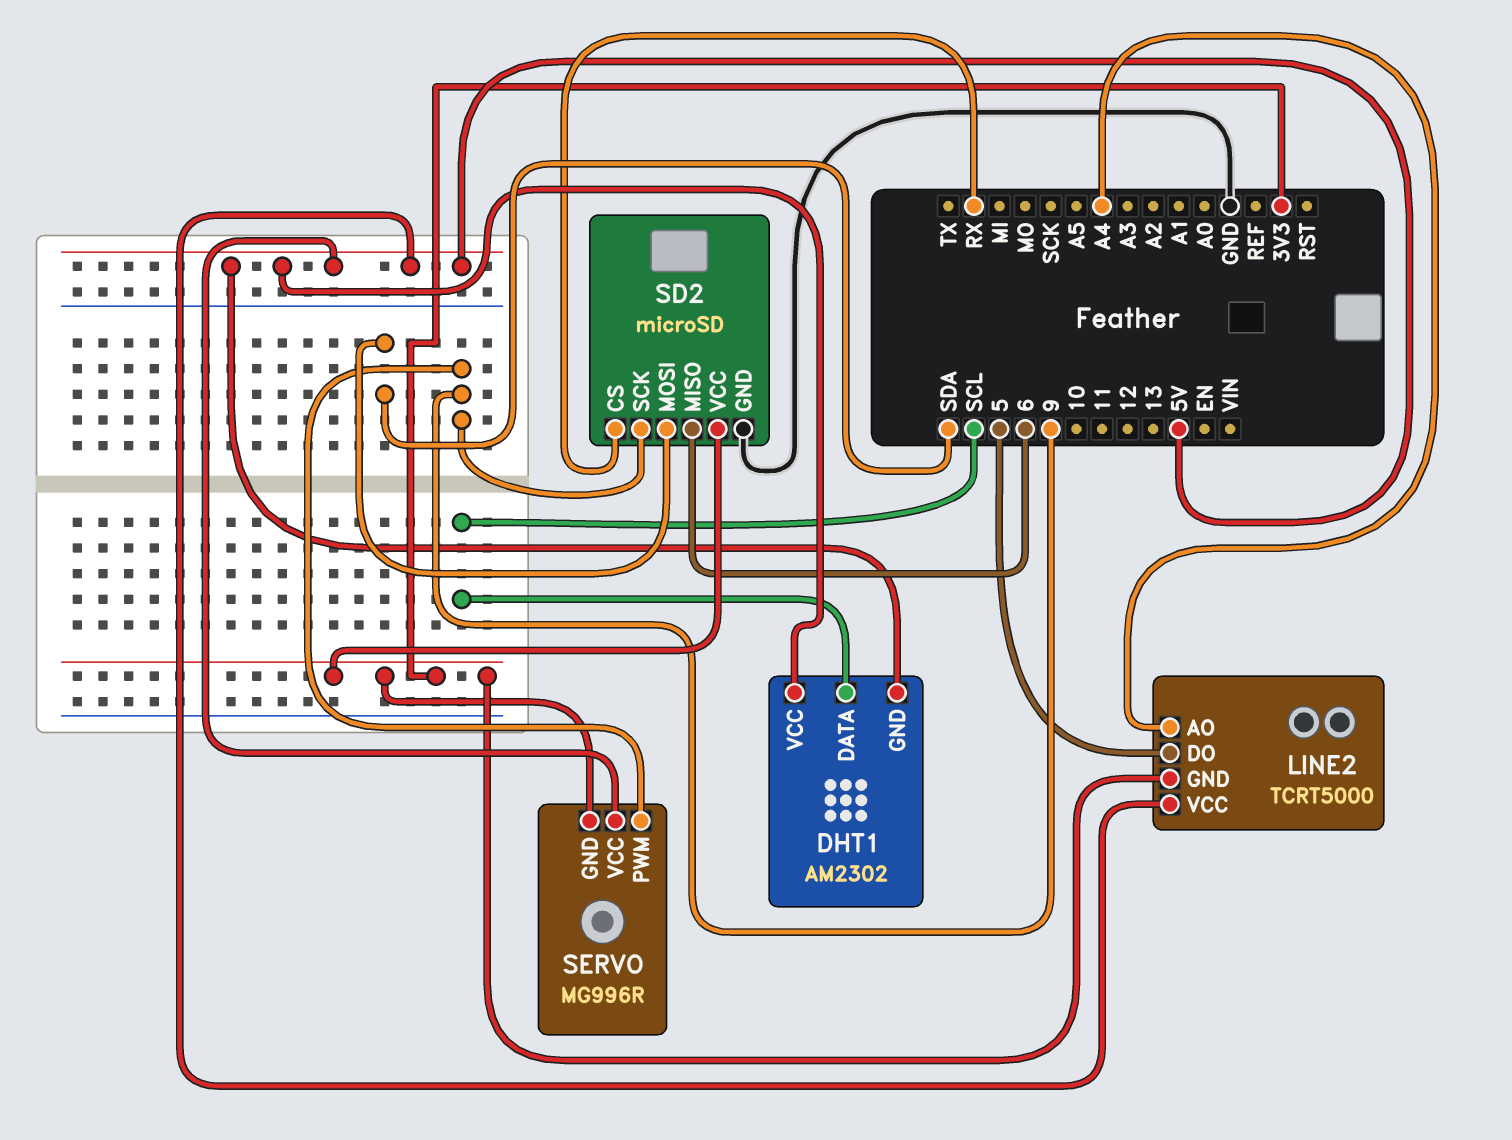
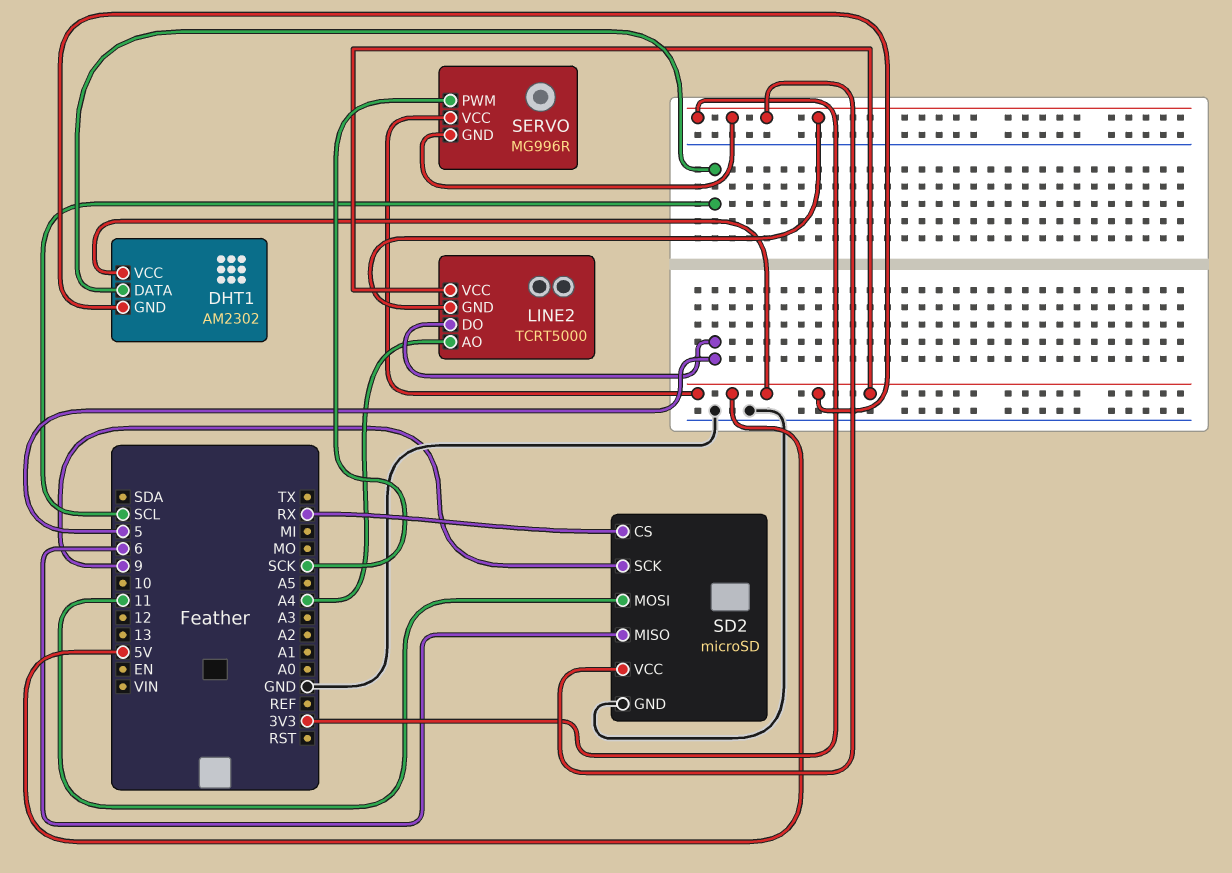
SD2 pin MOSI: SDA -> 11
SERVO pin PWM: 9 -> SCK

